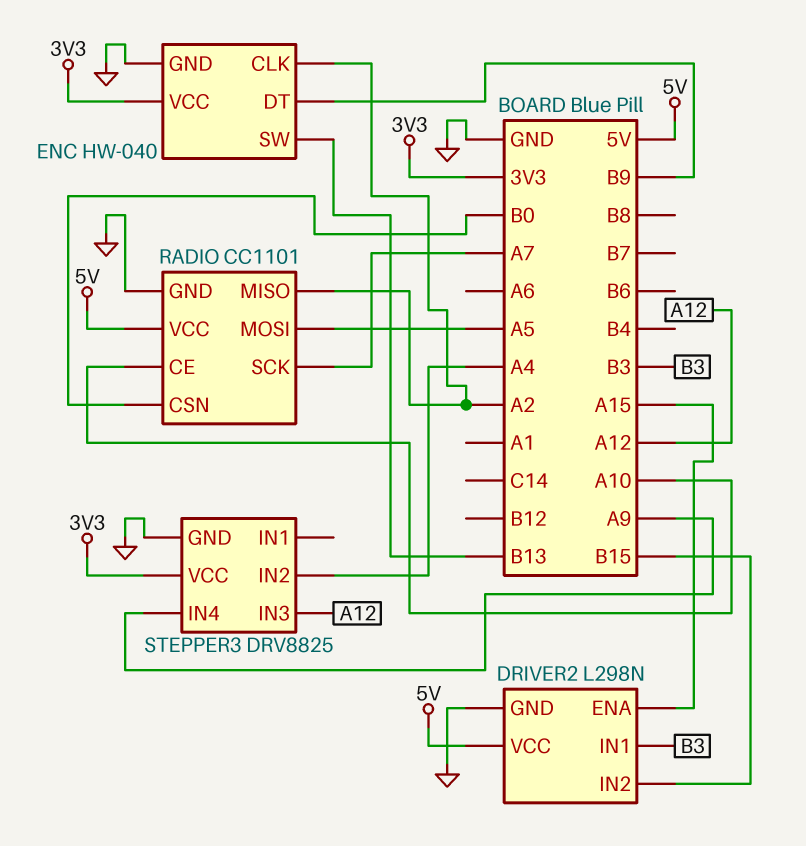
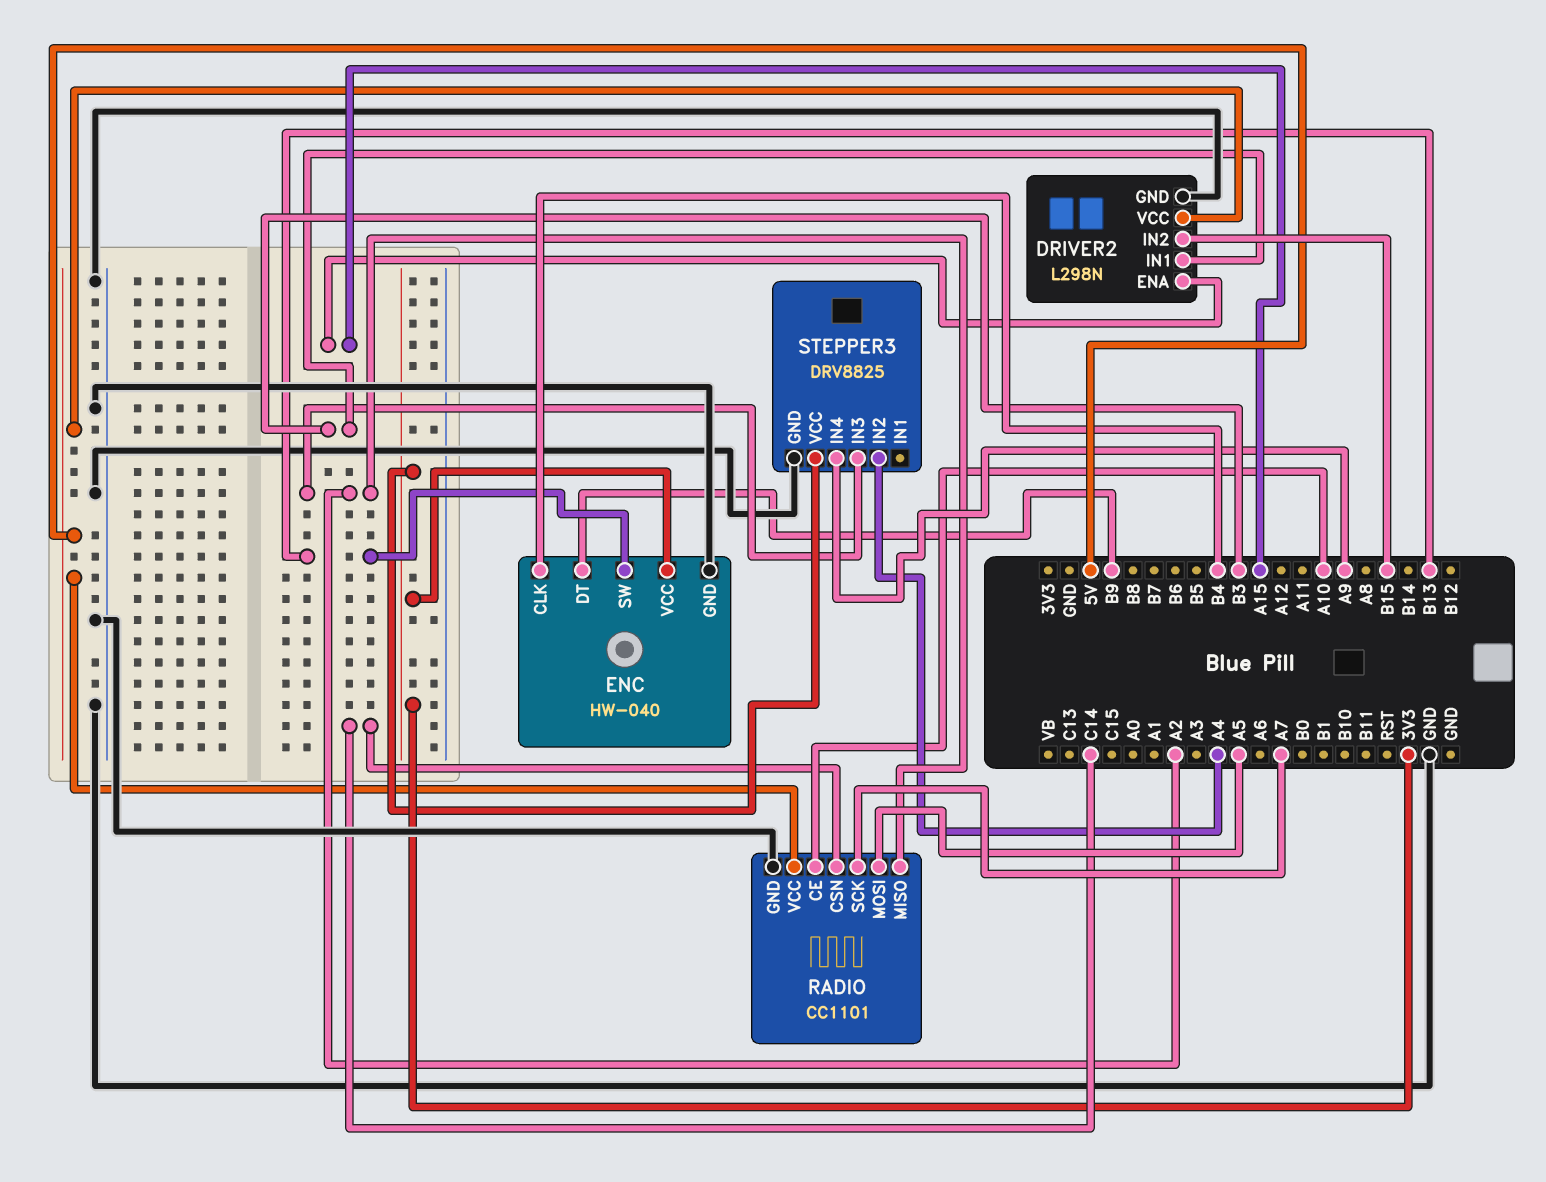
ENC pin CLK: A2 -> B4
RADIO pin CSN: B0 -> C14
STEPPER3 pin IN3: A12 -> A2

